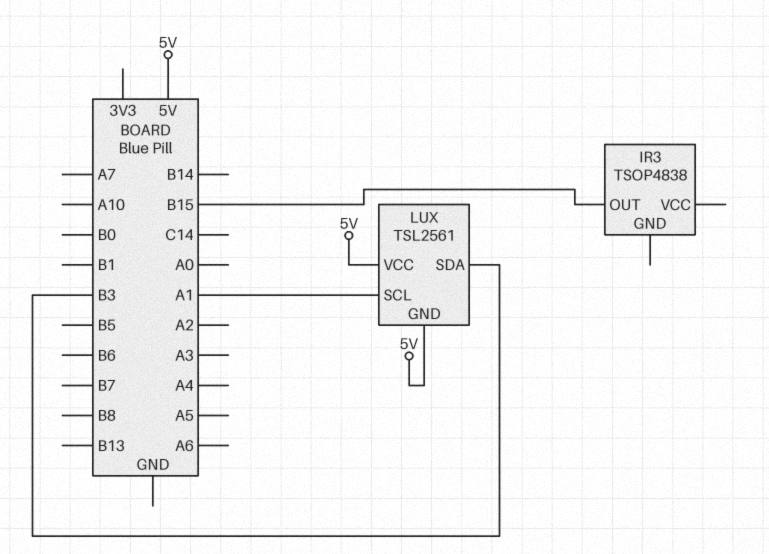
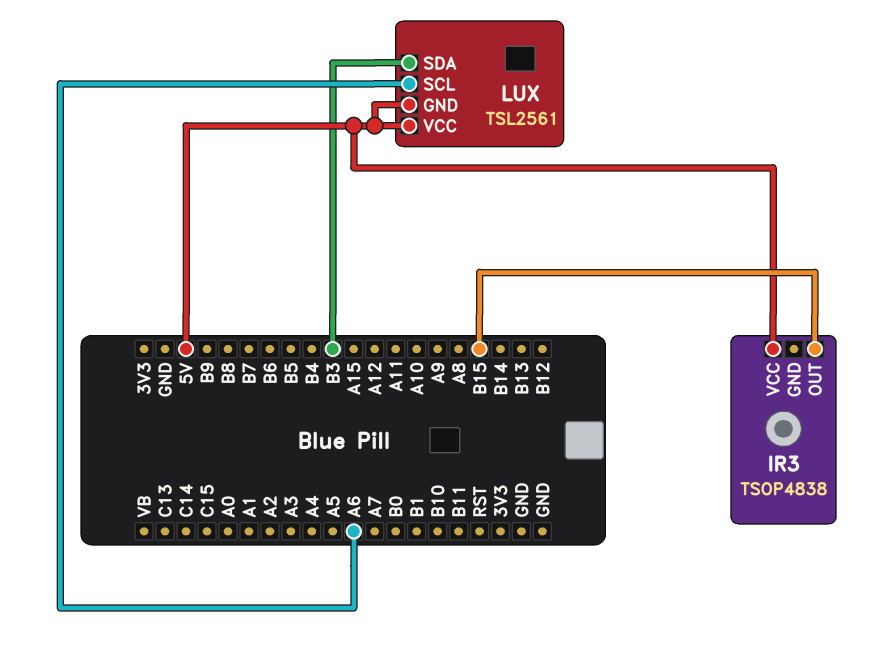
IR3 pin VCC: none -> 5V
LUX pin SCL: A1 -> A6

